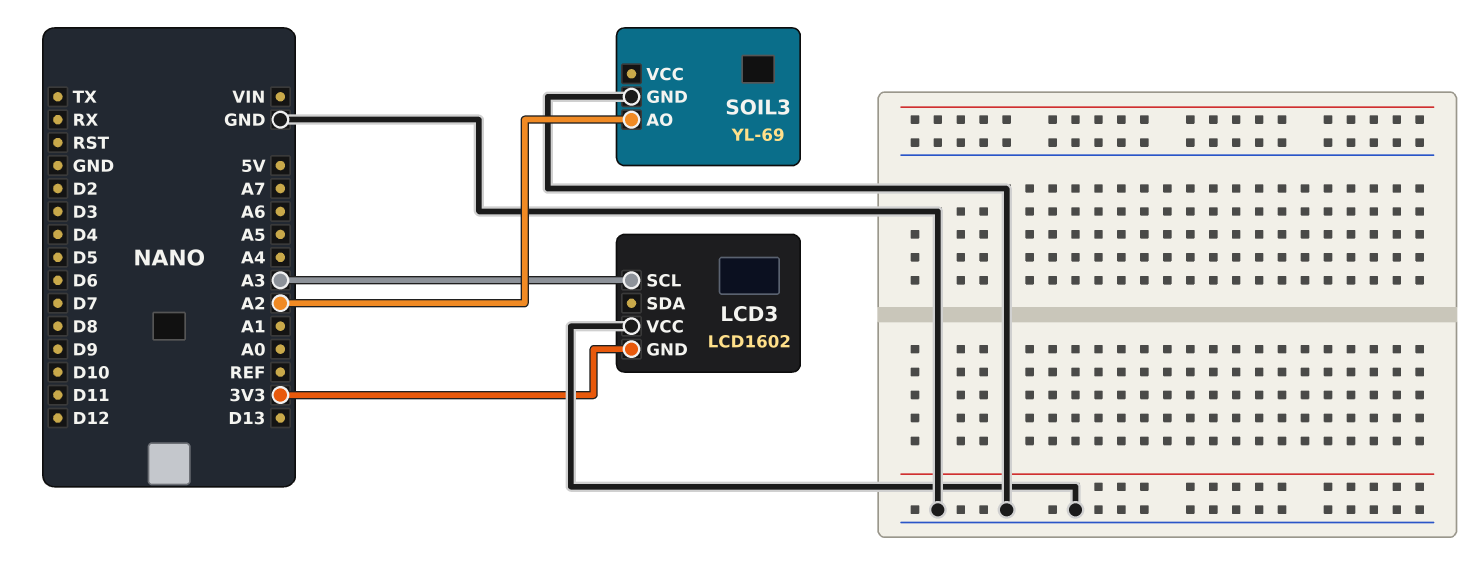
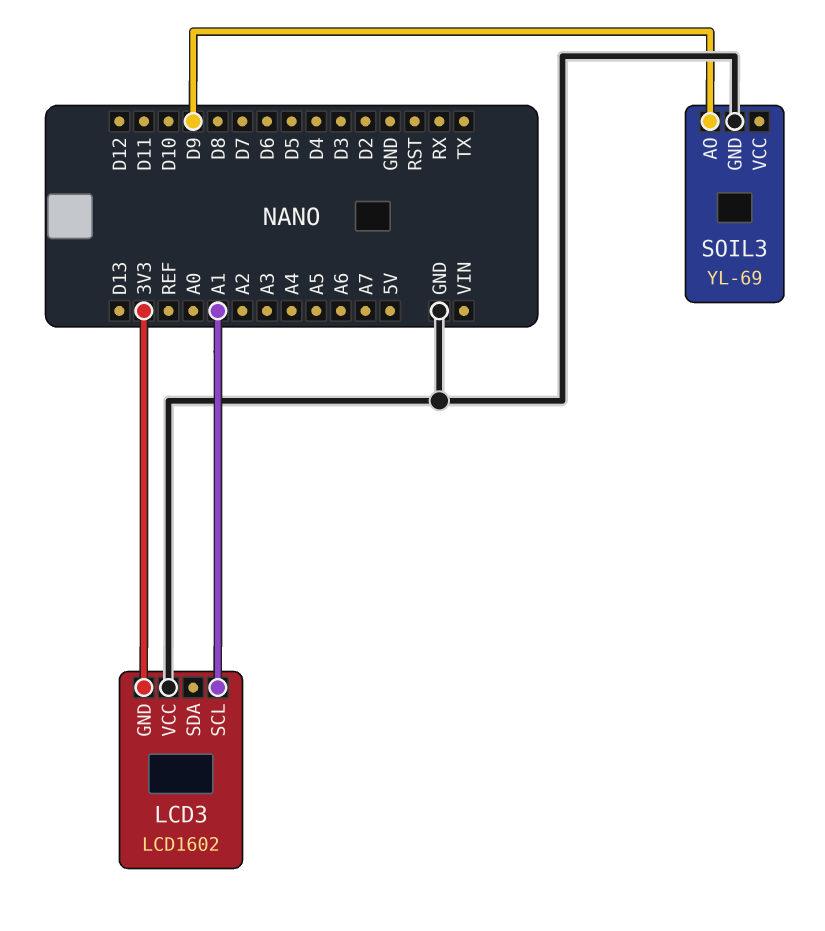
LCD3 pin SCL: A3 -> A1
SOIL3 pin AO: A2 -> D9

